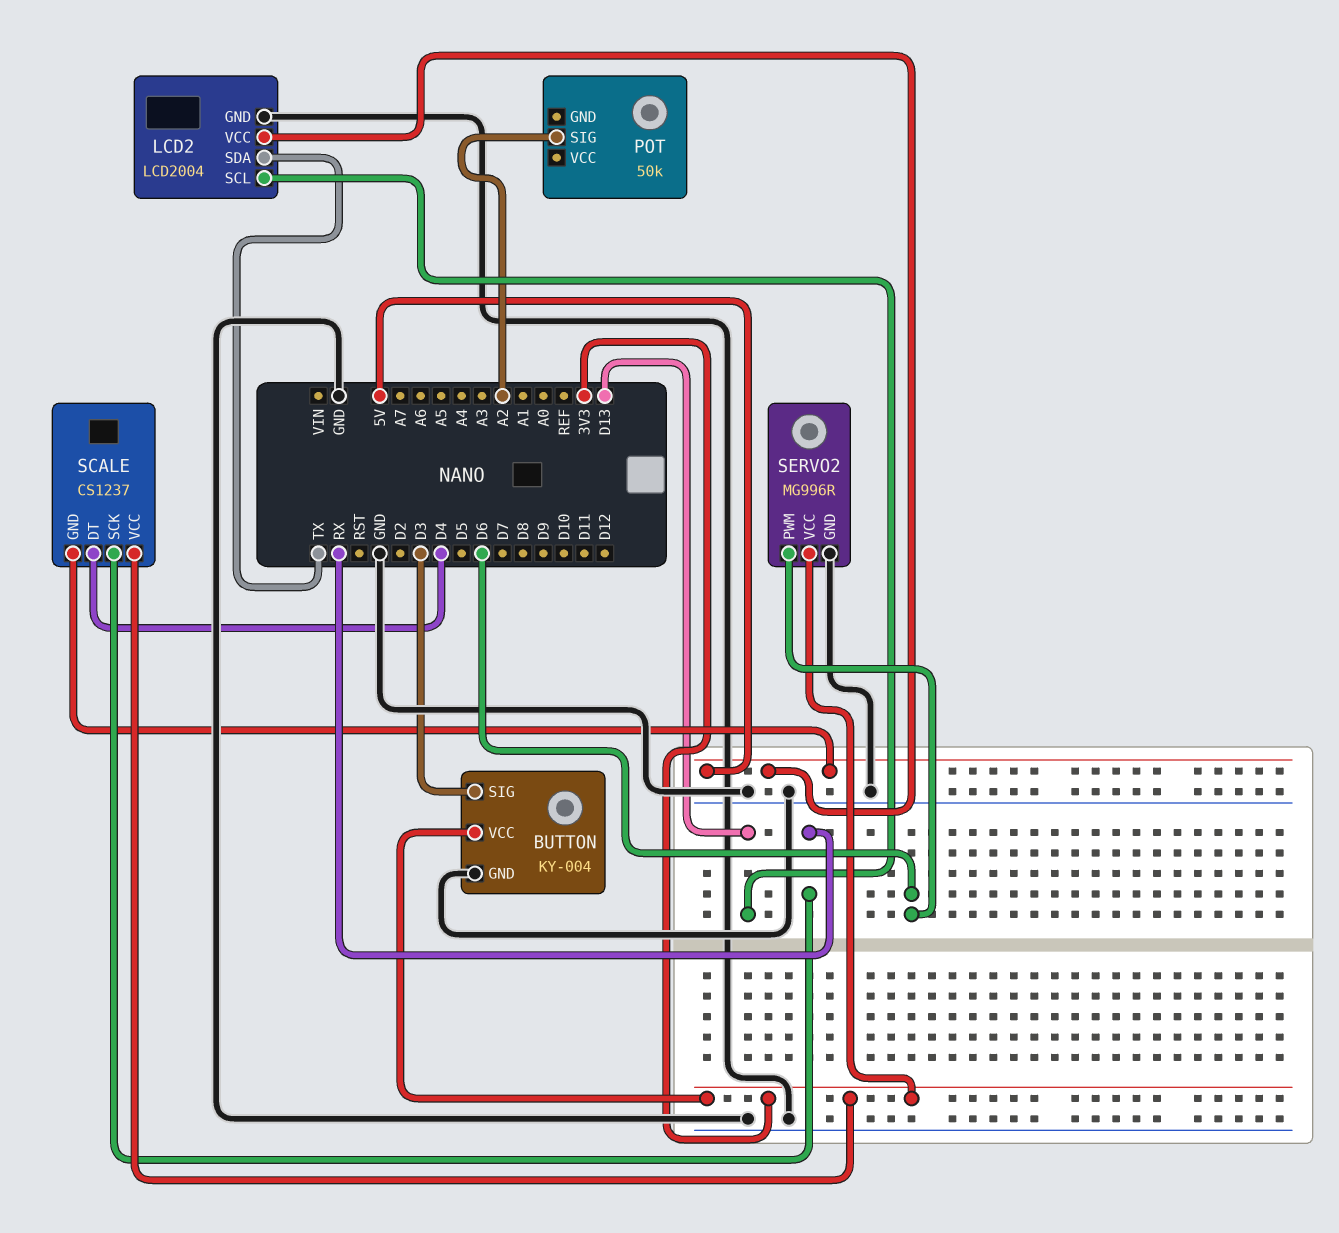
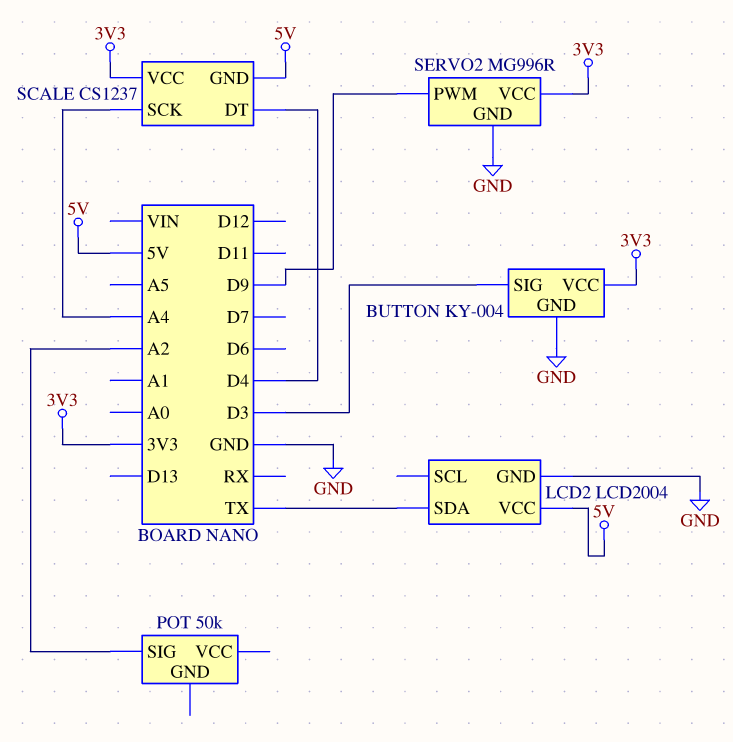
LCD2 pin SCL: D13 -> none
SCALE pin SCK: RX -> A4
SERVO2 pin PWM: D6 -> D9

